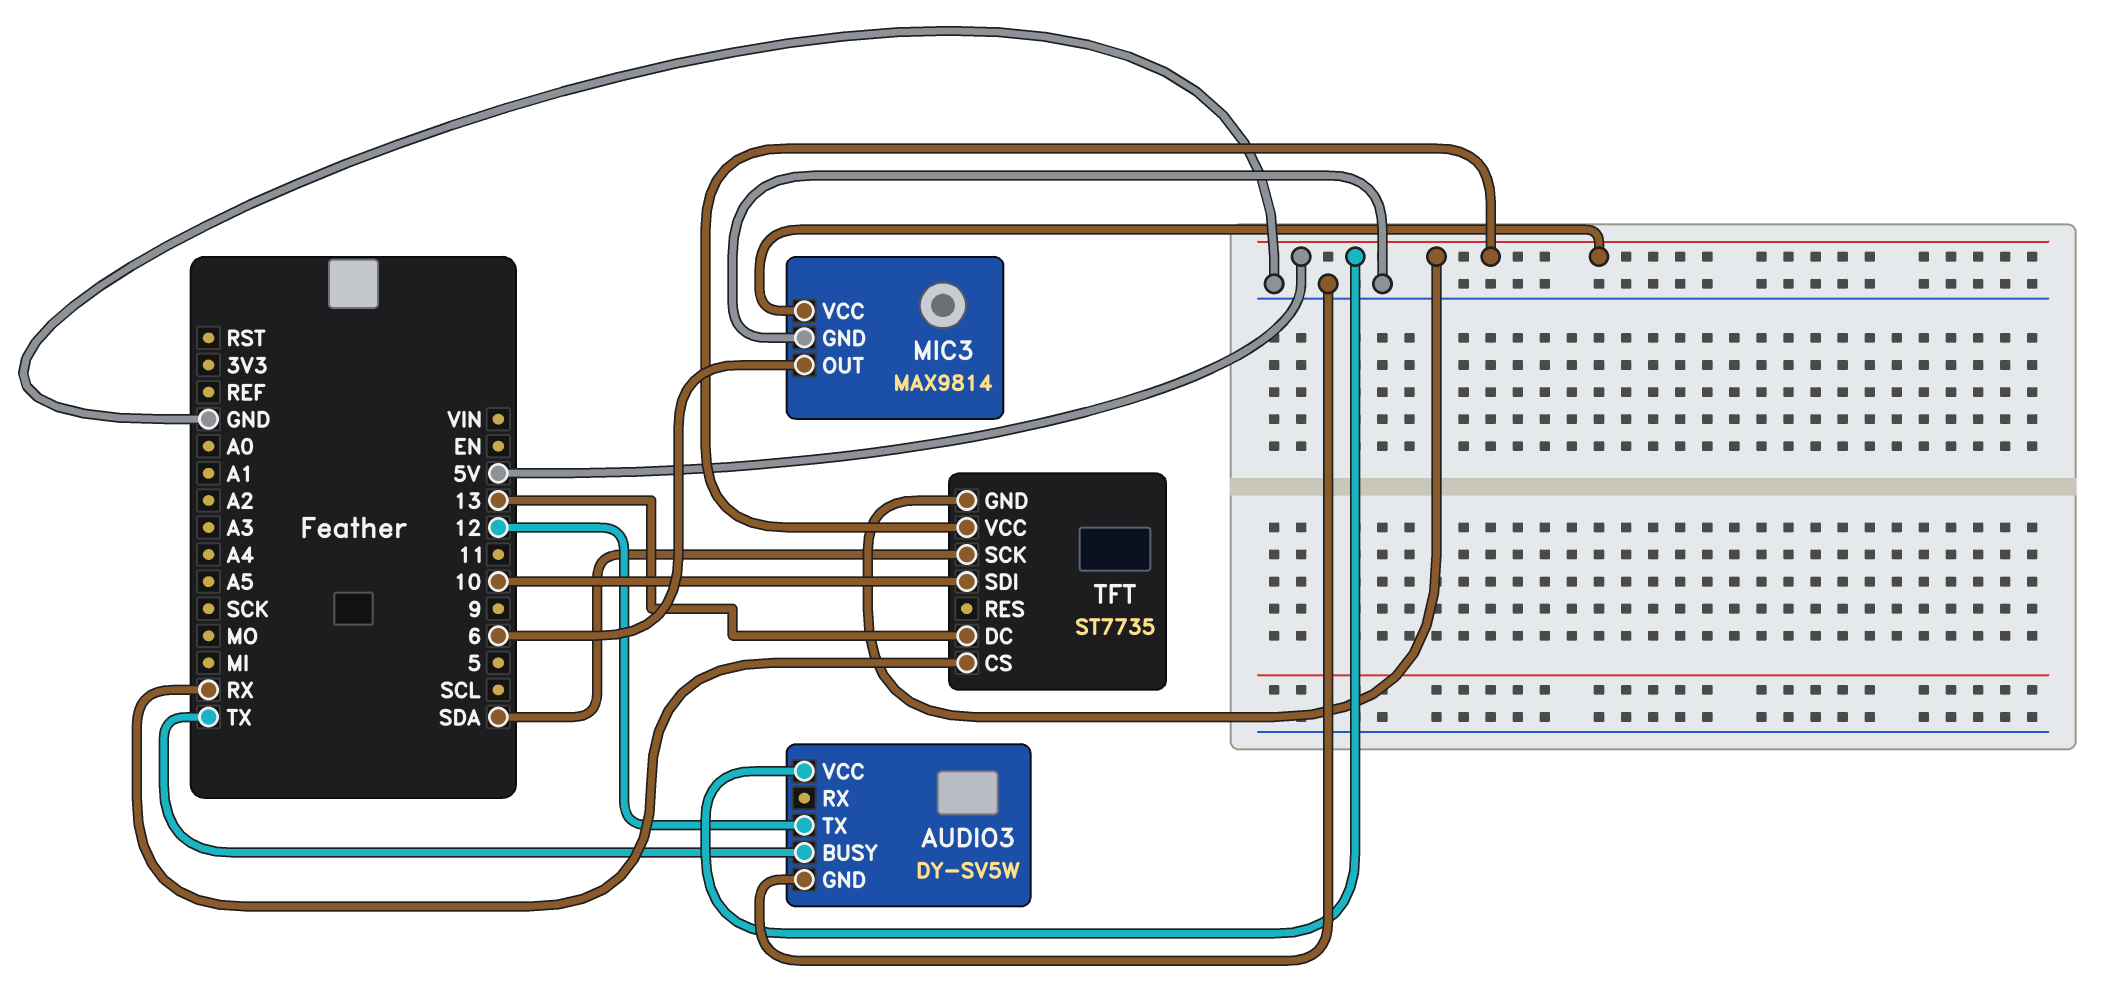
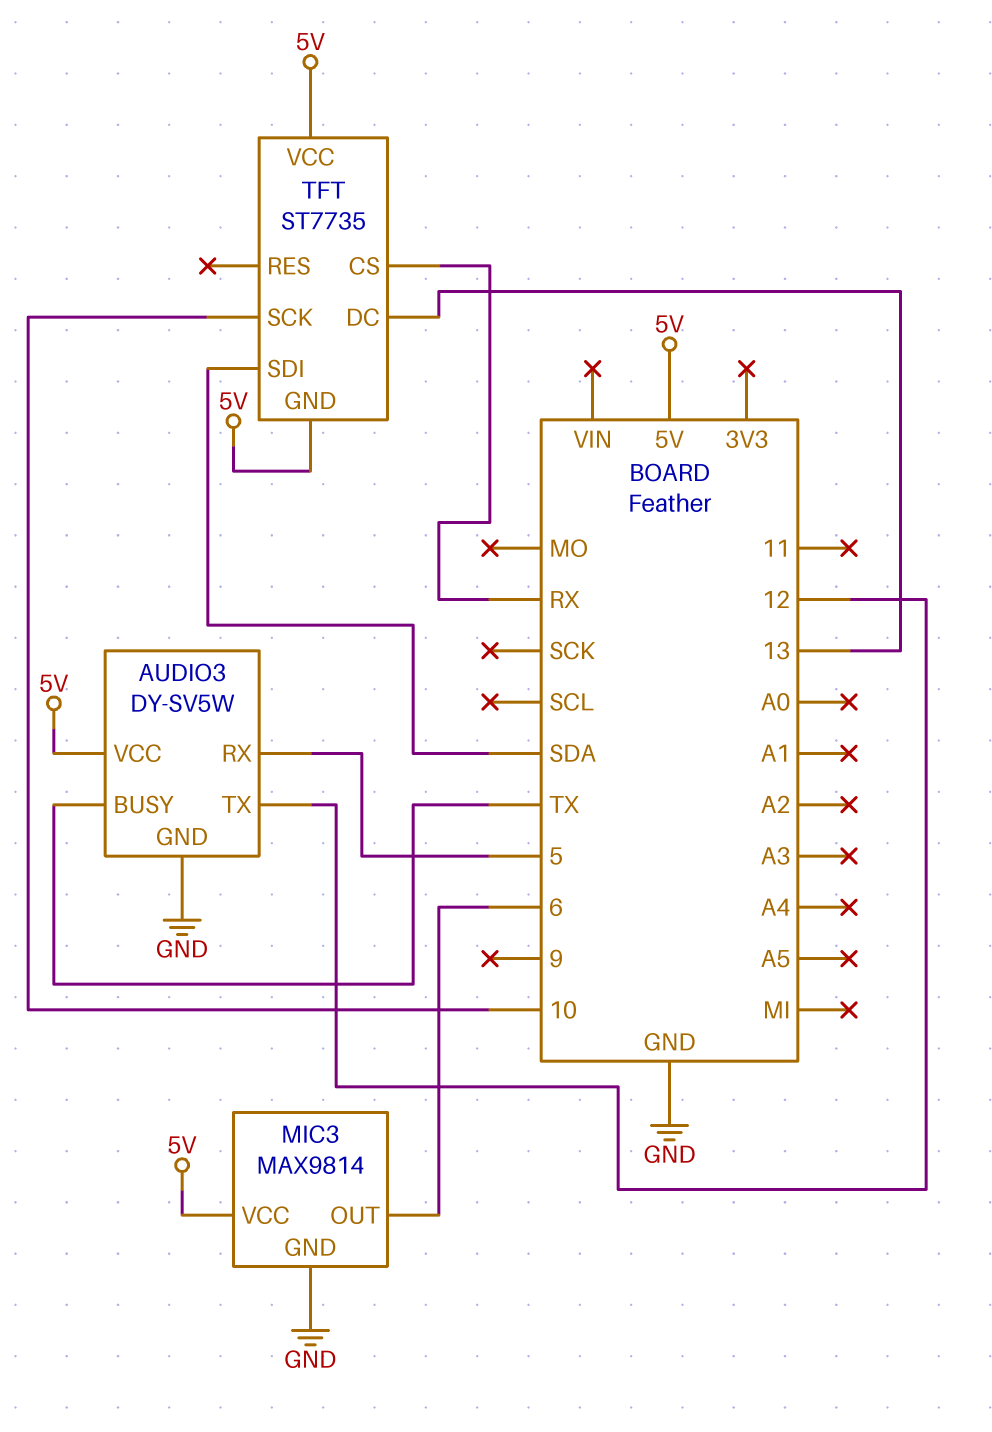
AUDIO3 pin RX: none -> 5
TFT pin SCK: SDA -> 10
TFT pin SDI: 10 -> SDA

